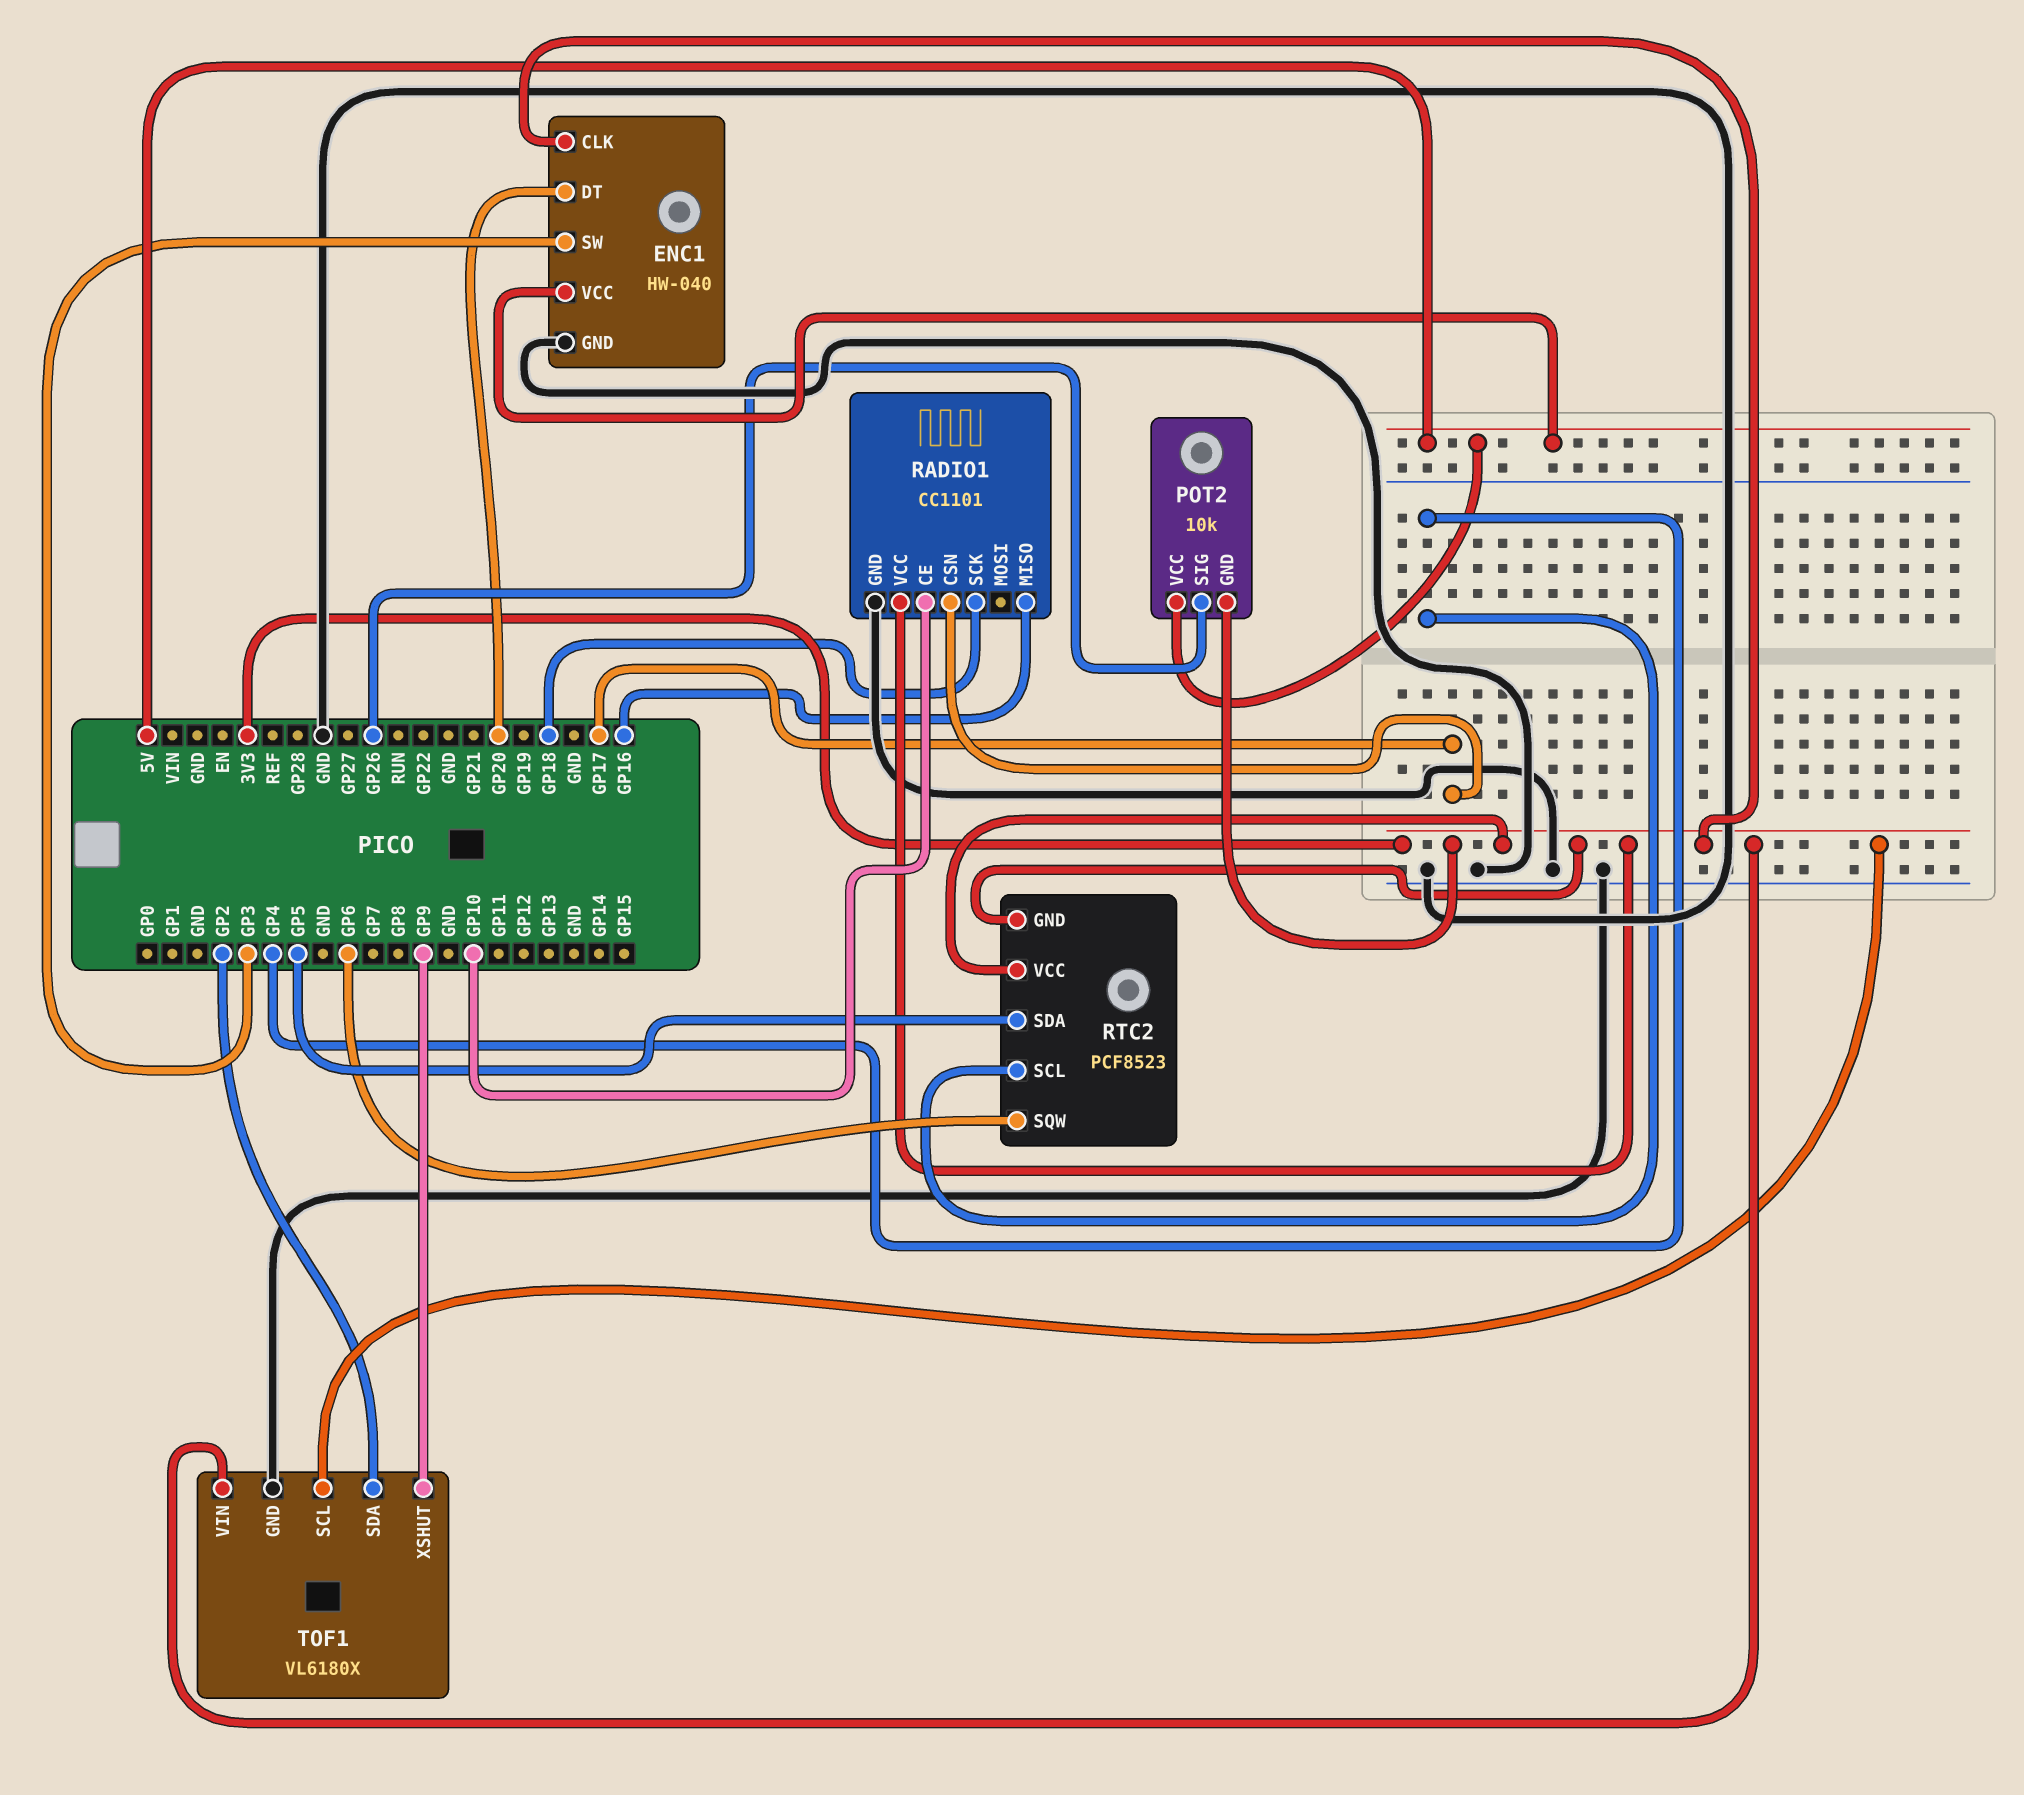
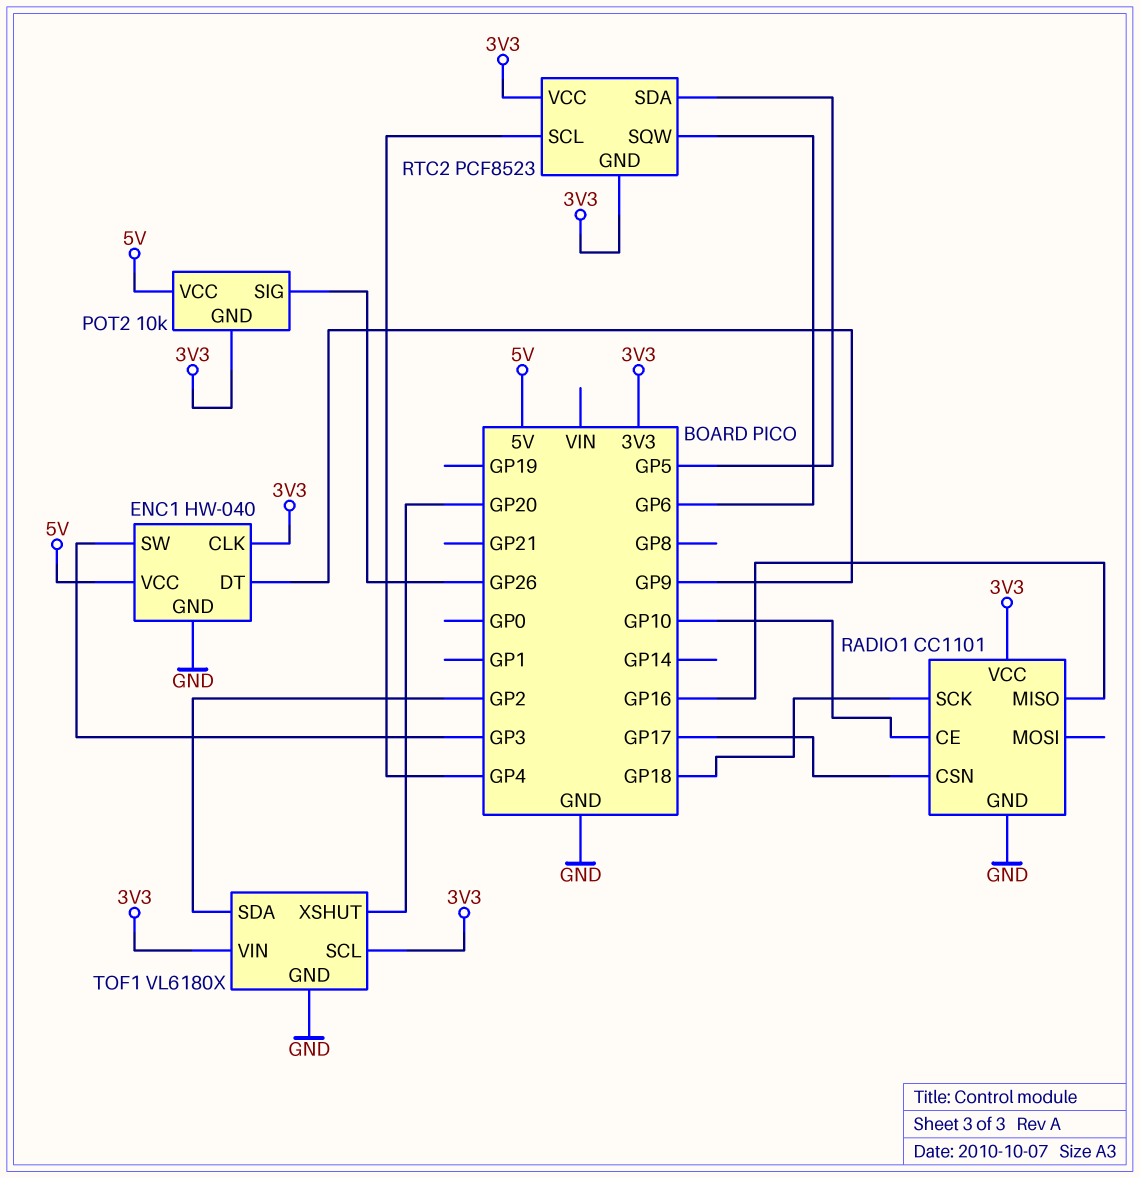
ENC1 pin DT: GP20 -> GP9
TOF1 pin XSHUT: GP9 -> GP20

